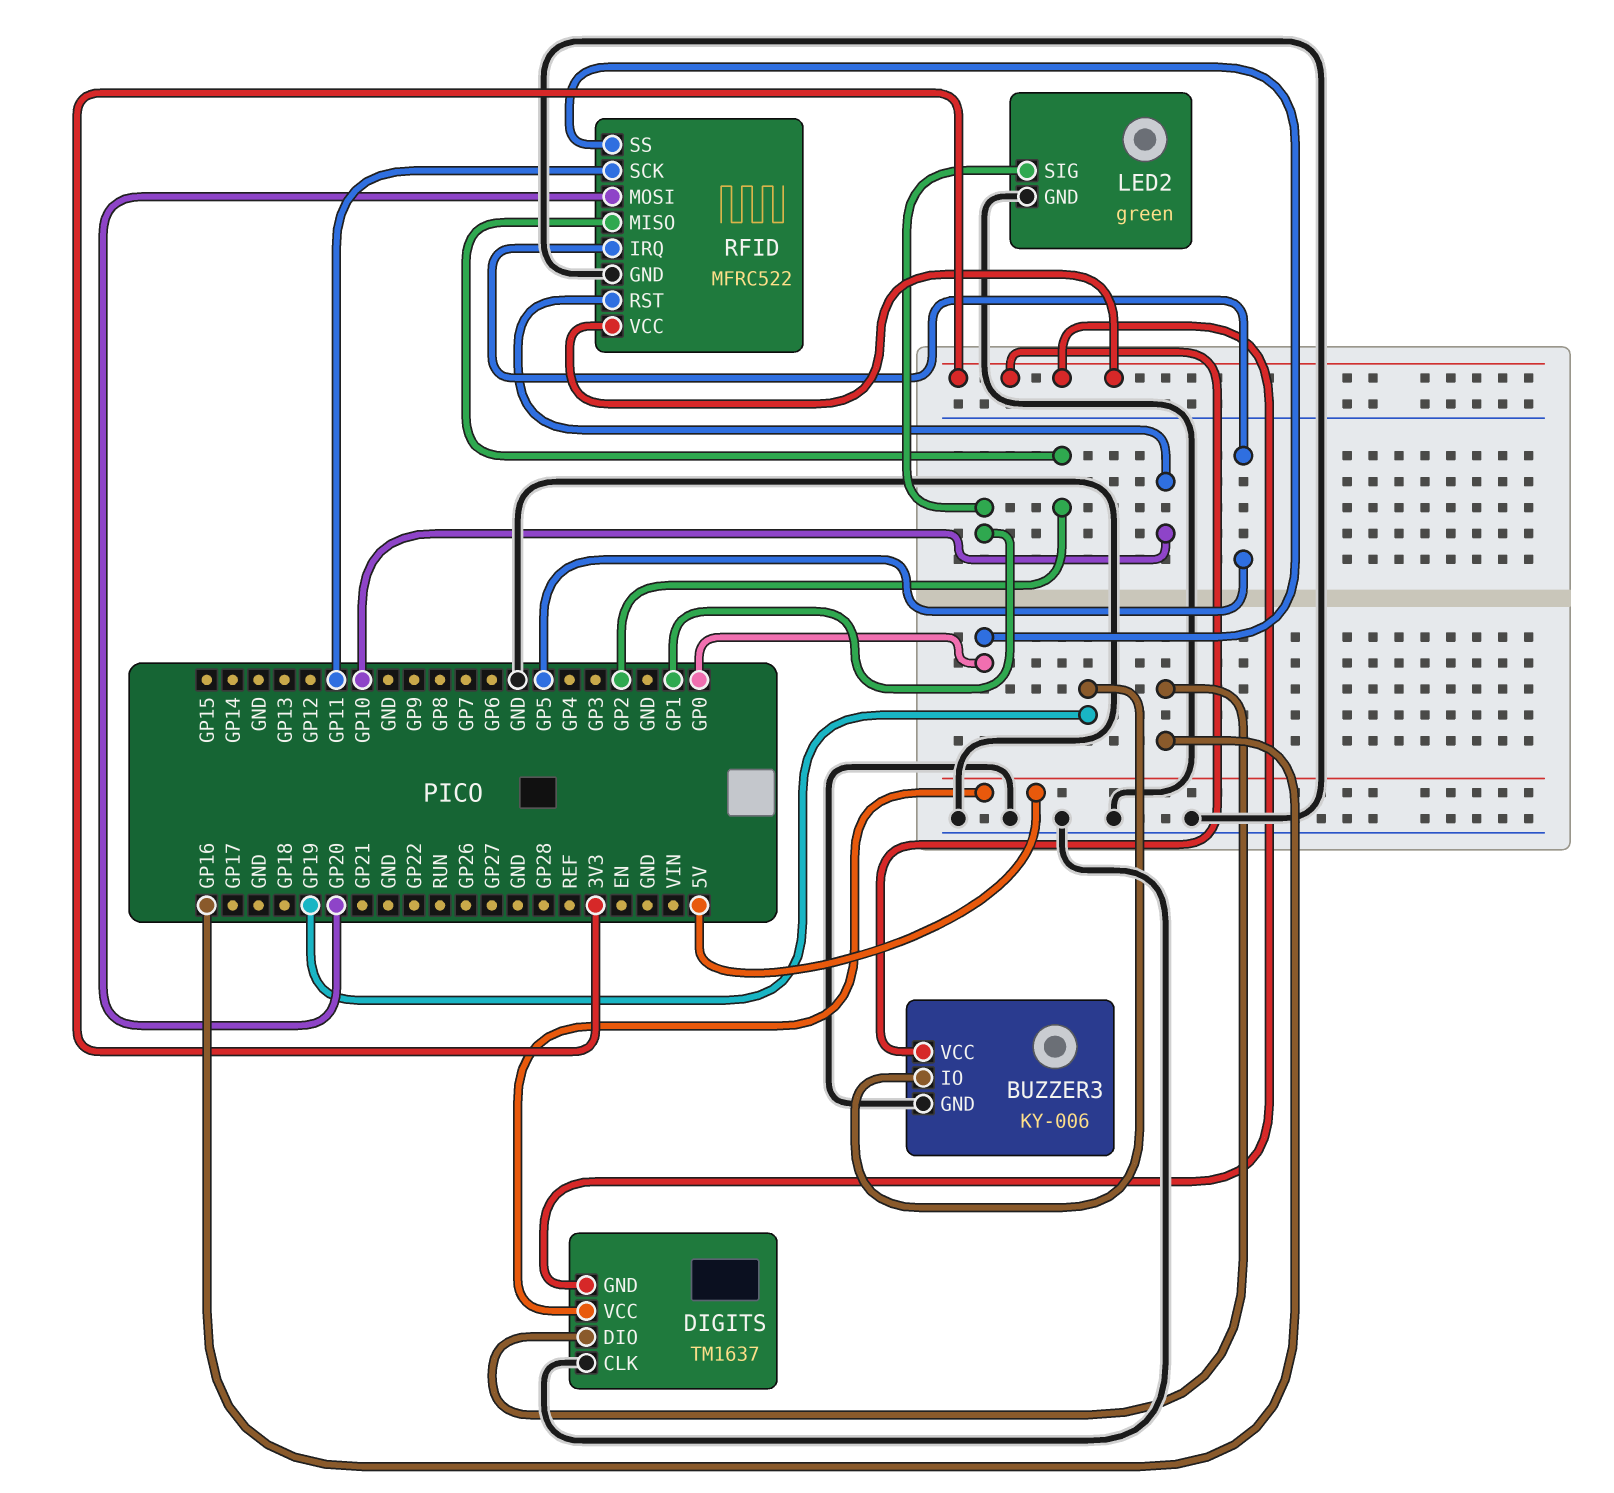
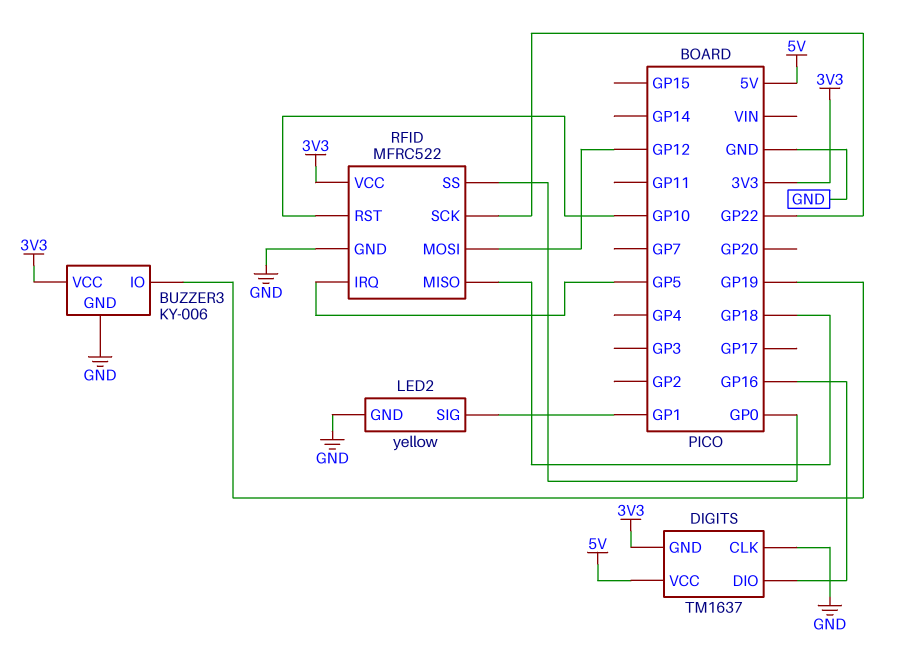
LED2: green -> yellow
RFID pin MISO: GP2 -> GP18
RFID pin MOSI: GP20 -> GP12
RFID pin SCK: GP11 -> GP22

